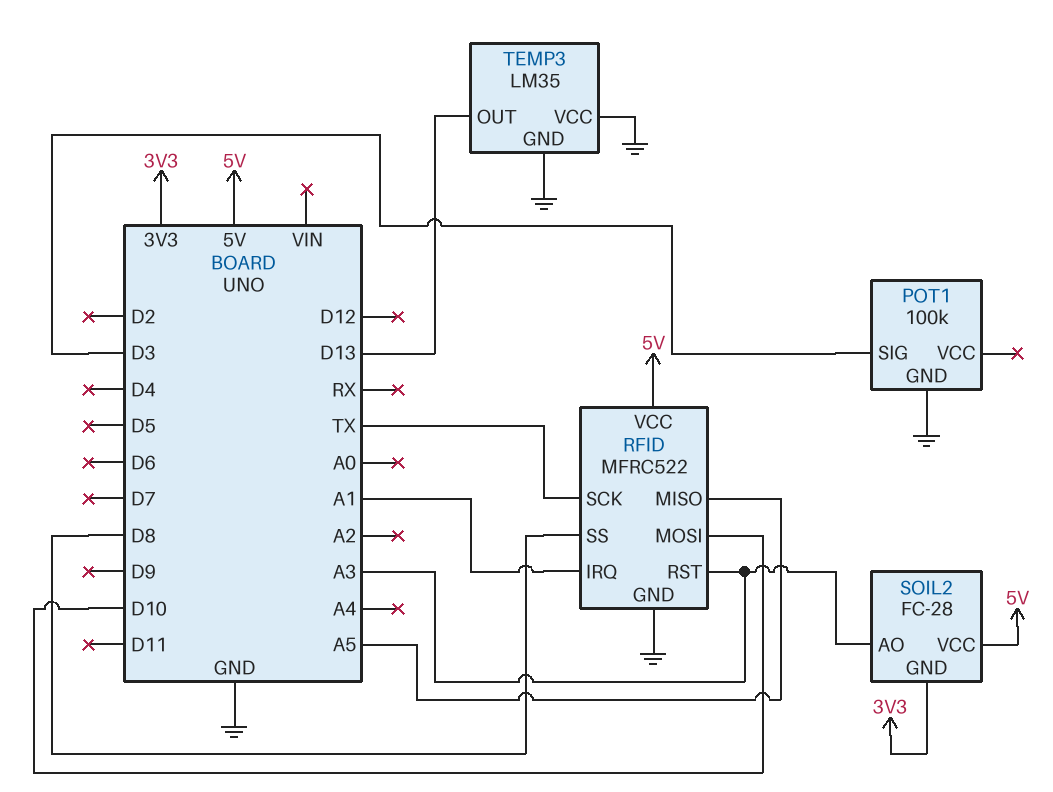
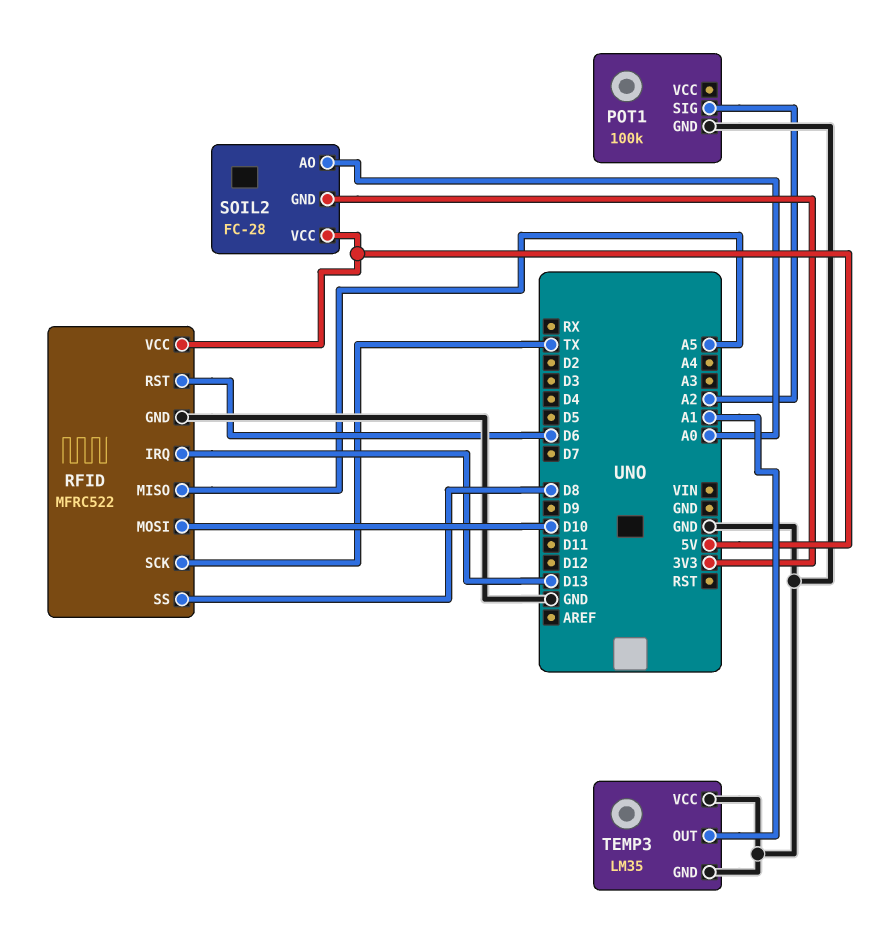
POT1 pin SIG: D3 -> A2
RFID pin IRQ: A1 -> D13
RFID pin RST: A3 -> D6
SOIL2 pin AO: A3 -> A0
TEMP3 pin OUT: D13 -> A1

